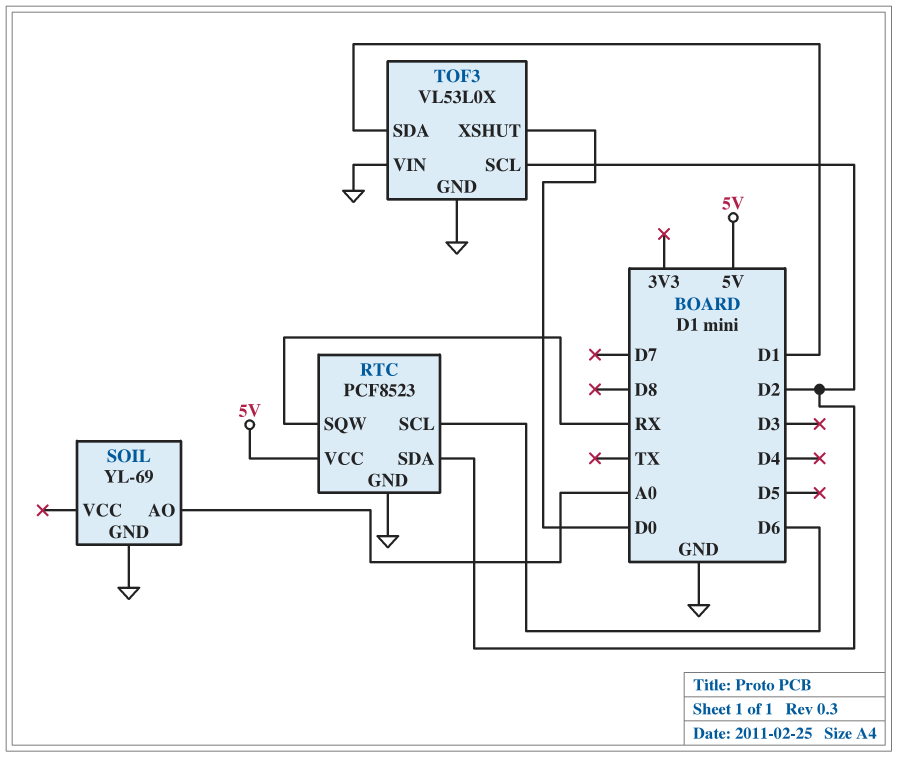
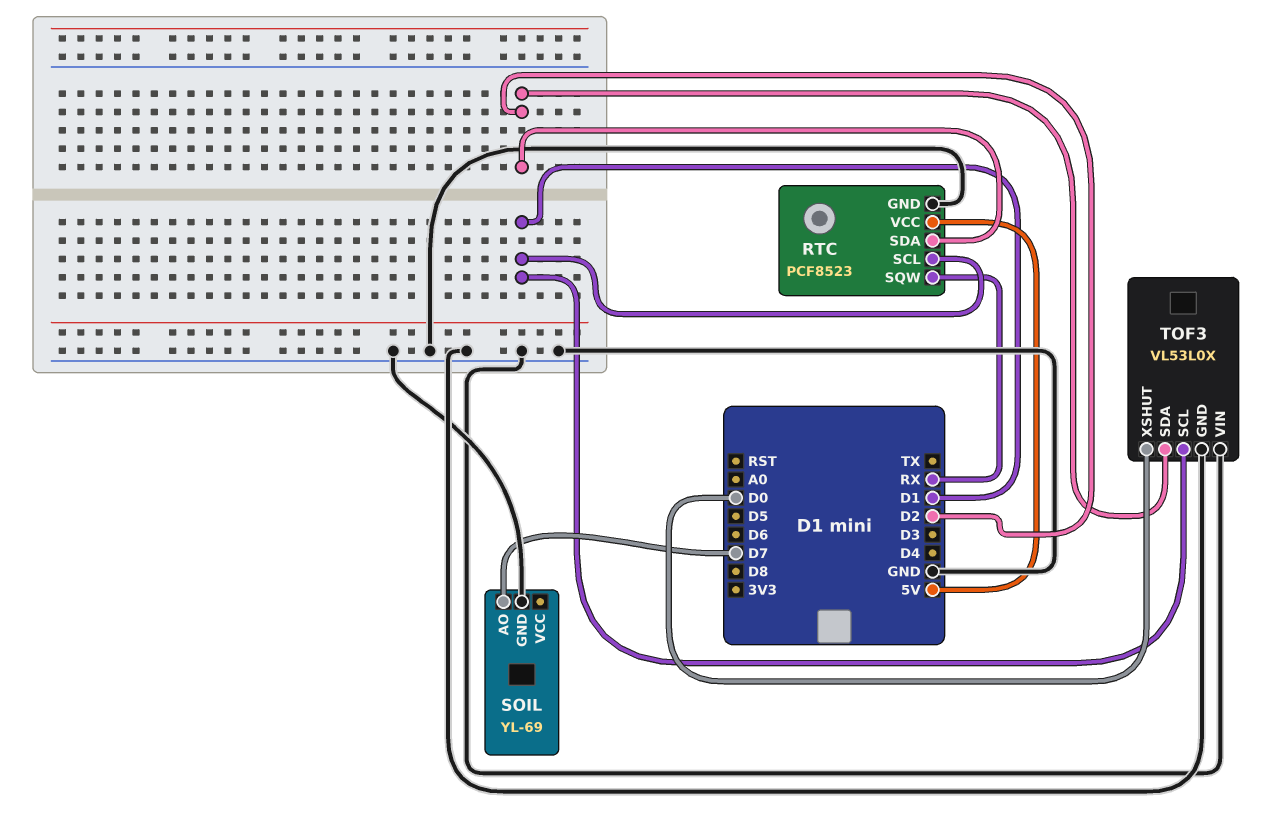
RTC pin SCL: D6 -> D1
SOIL pin AO: A0 -> D7
TOF3 pin SCL: D2 -> D1
TOF3 pin SDA: D1 -> D2

